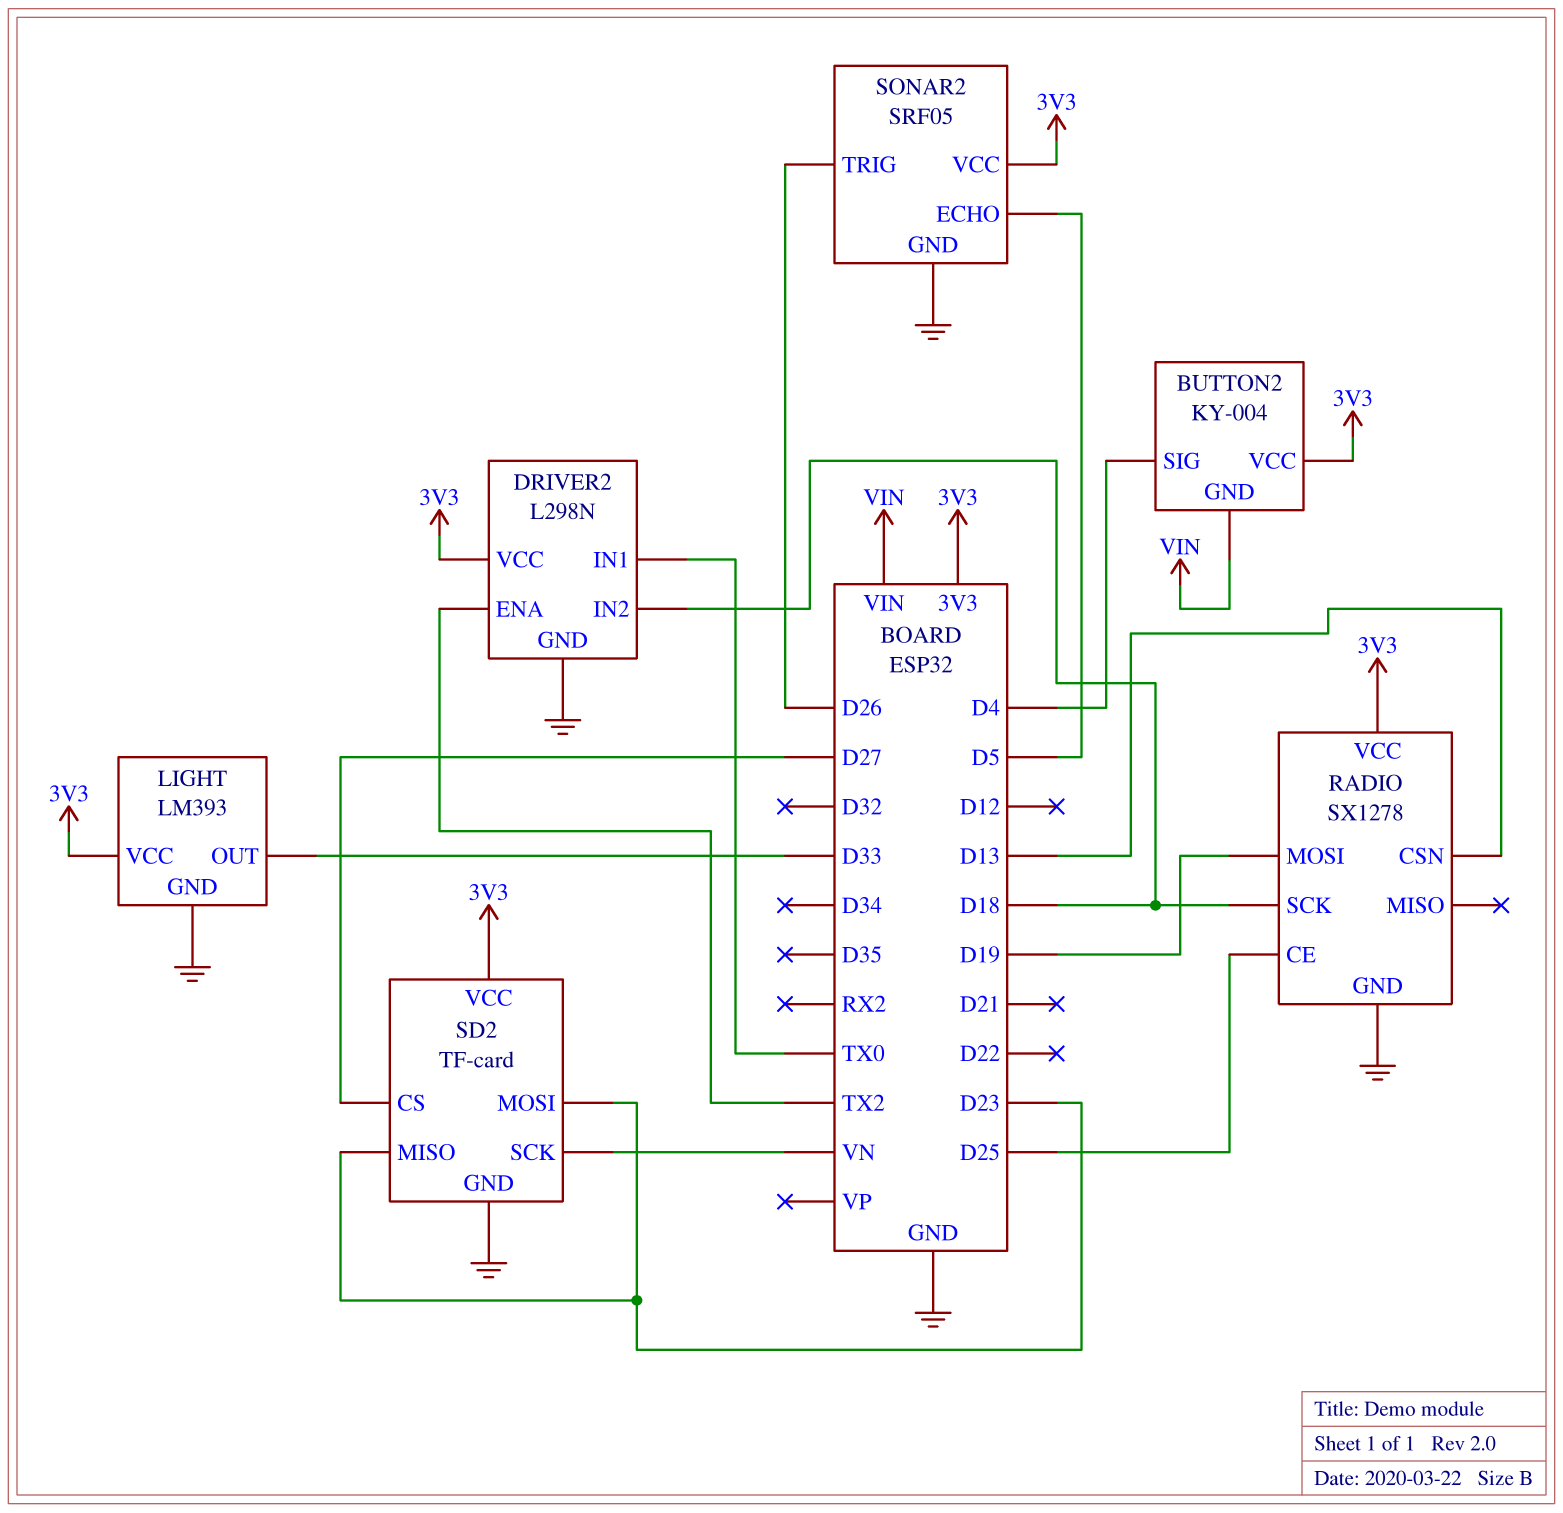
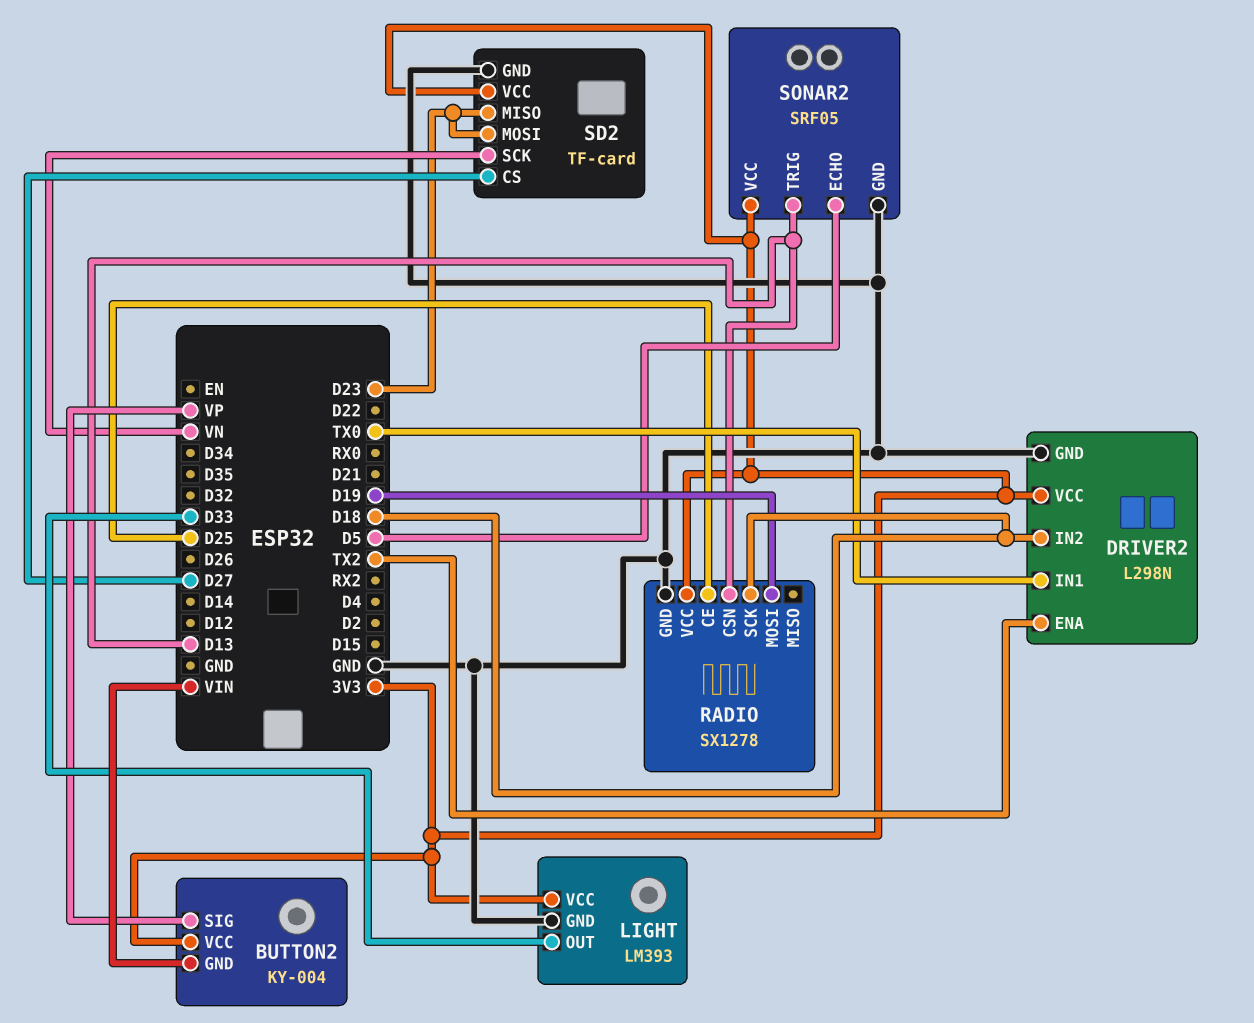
BUTTON2 pin SIG: D4 -> VP
SONAR2 pin TRIG: D26 -> D13

